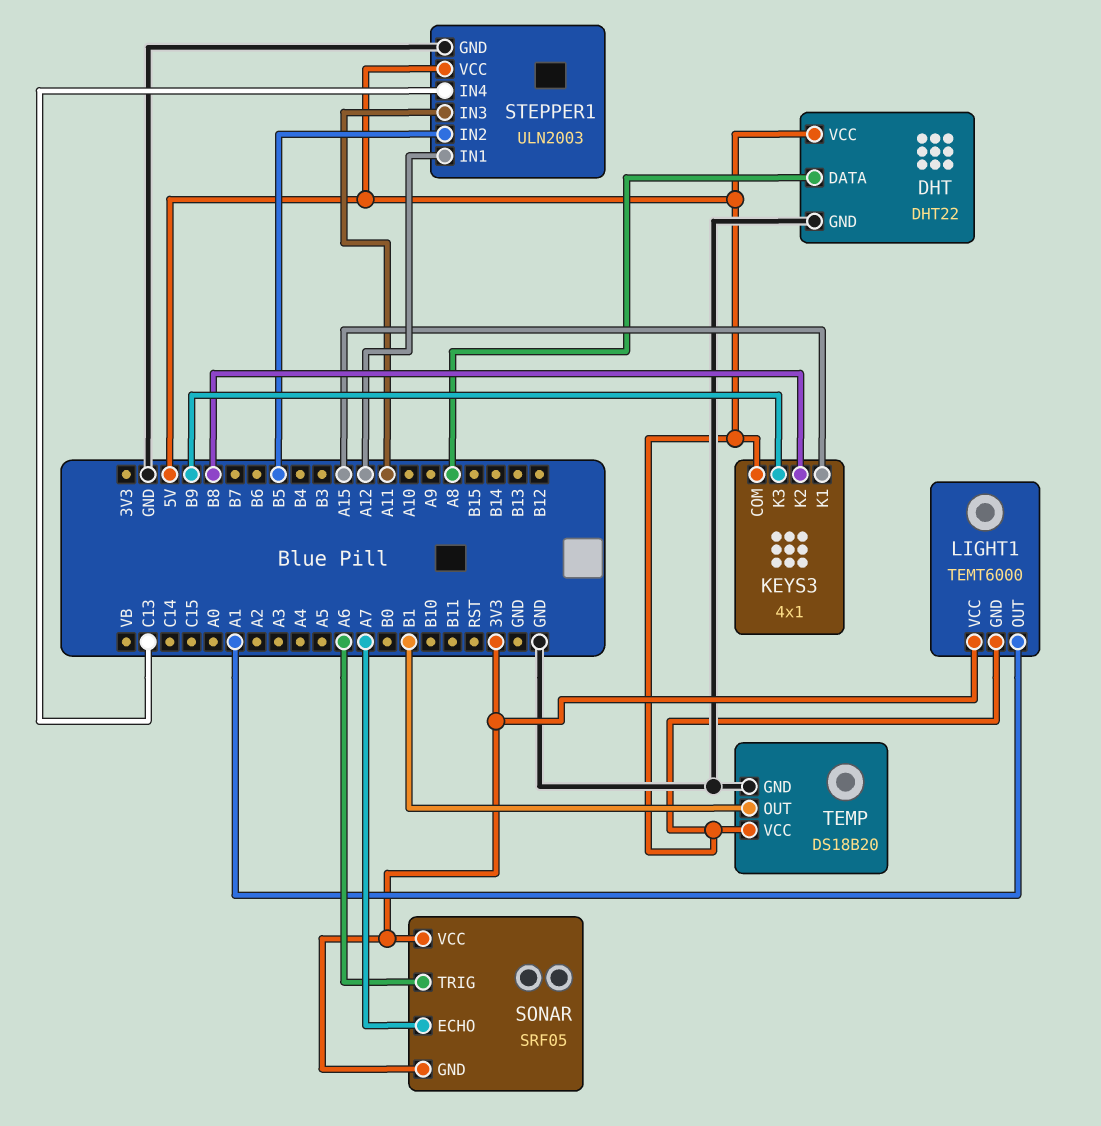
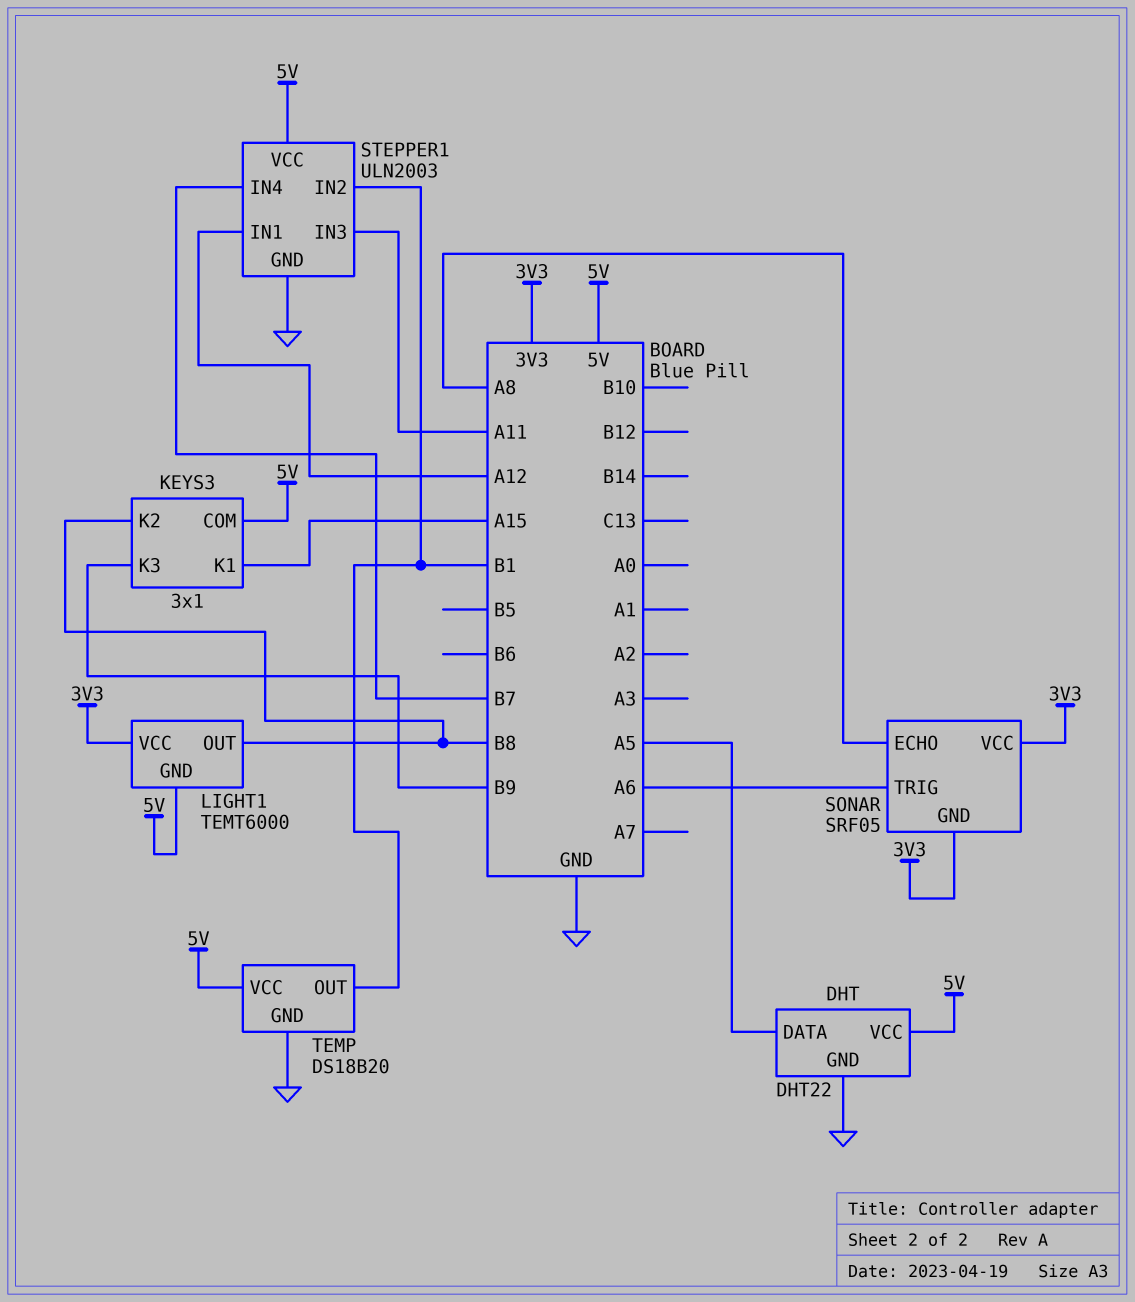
DHT pin DATA: A8 -> A5
KEYS3: 4x1 -> 3x1
LIGHT1 pin OUT: A1 -> B8
SONAR pin ECHO: A7 -> A8
STEPPER1 pin IN2: B5 -> B1
STEPPER1 pin IN4: C13 -> B7

